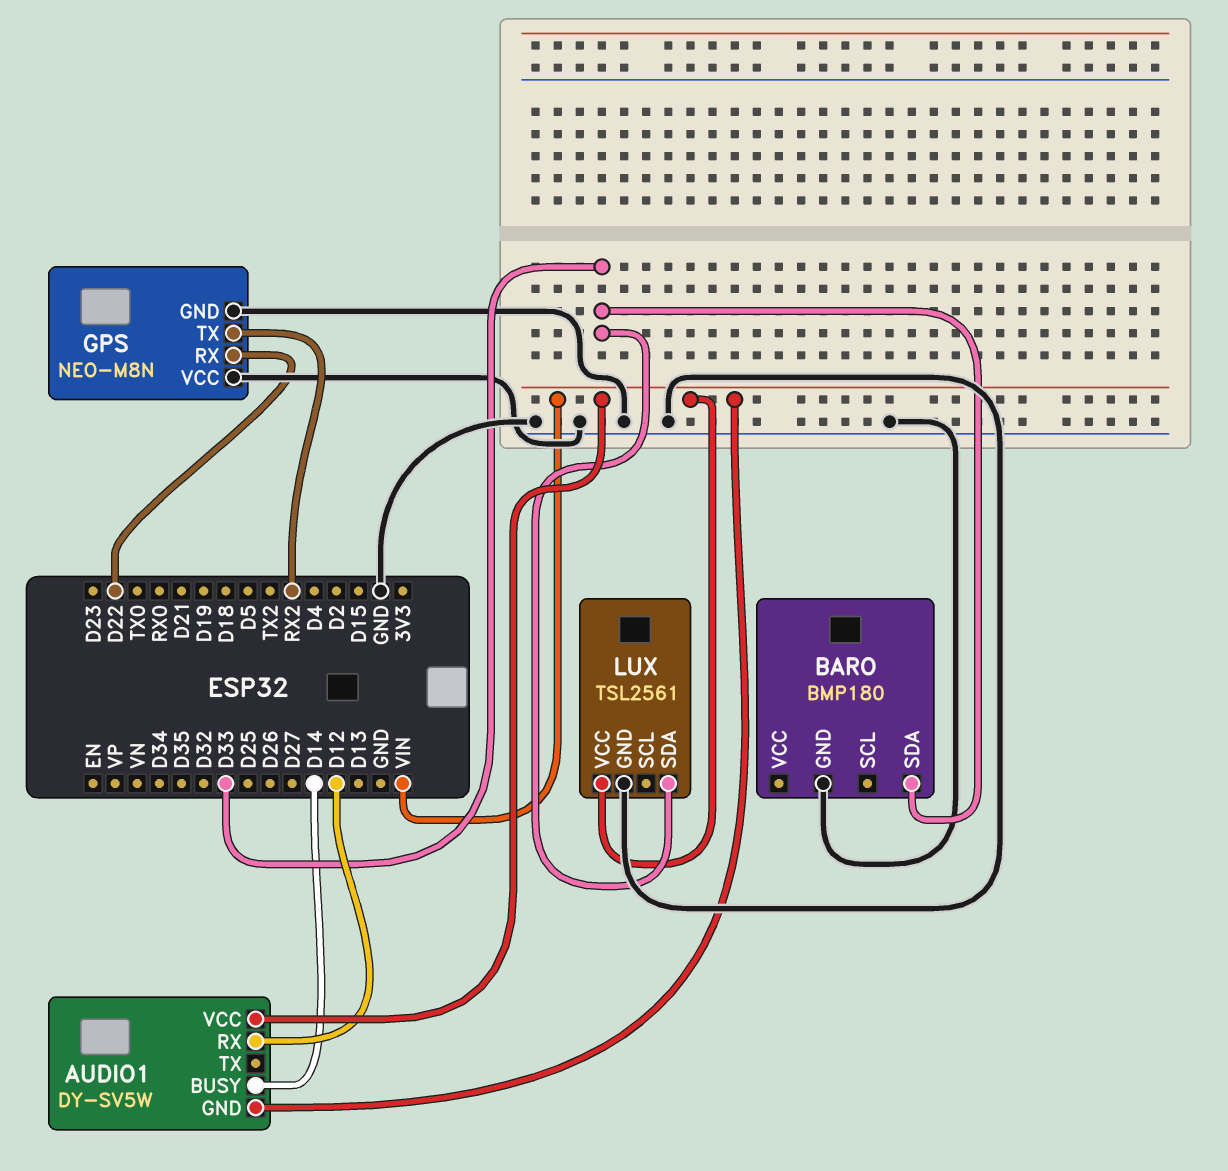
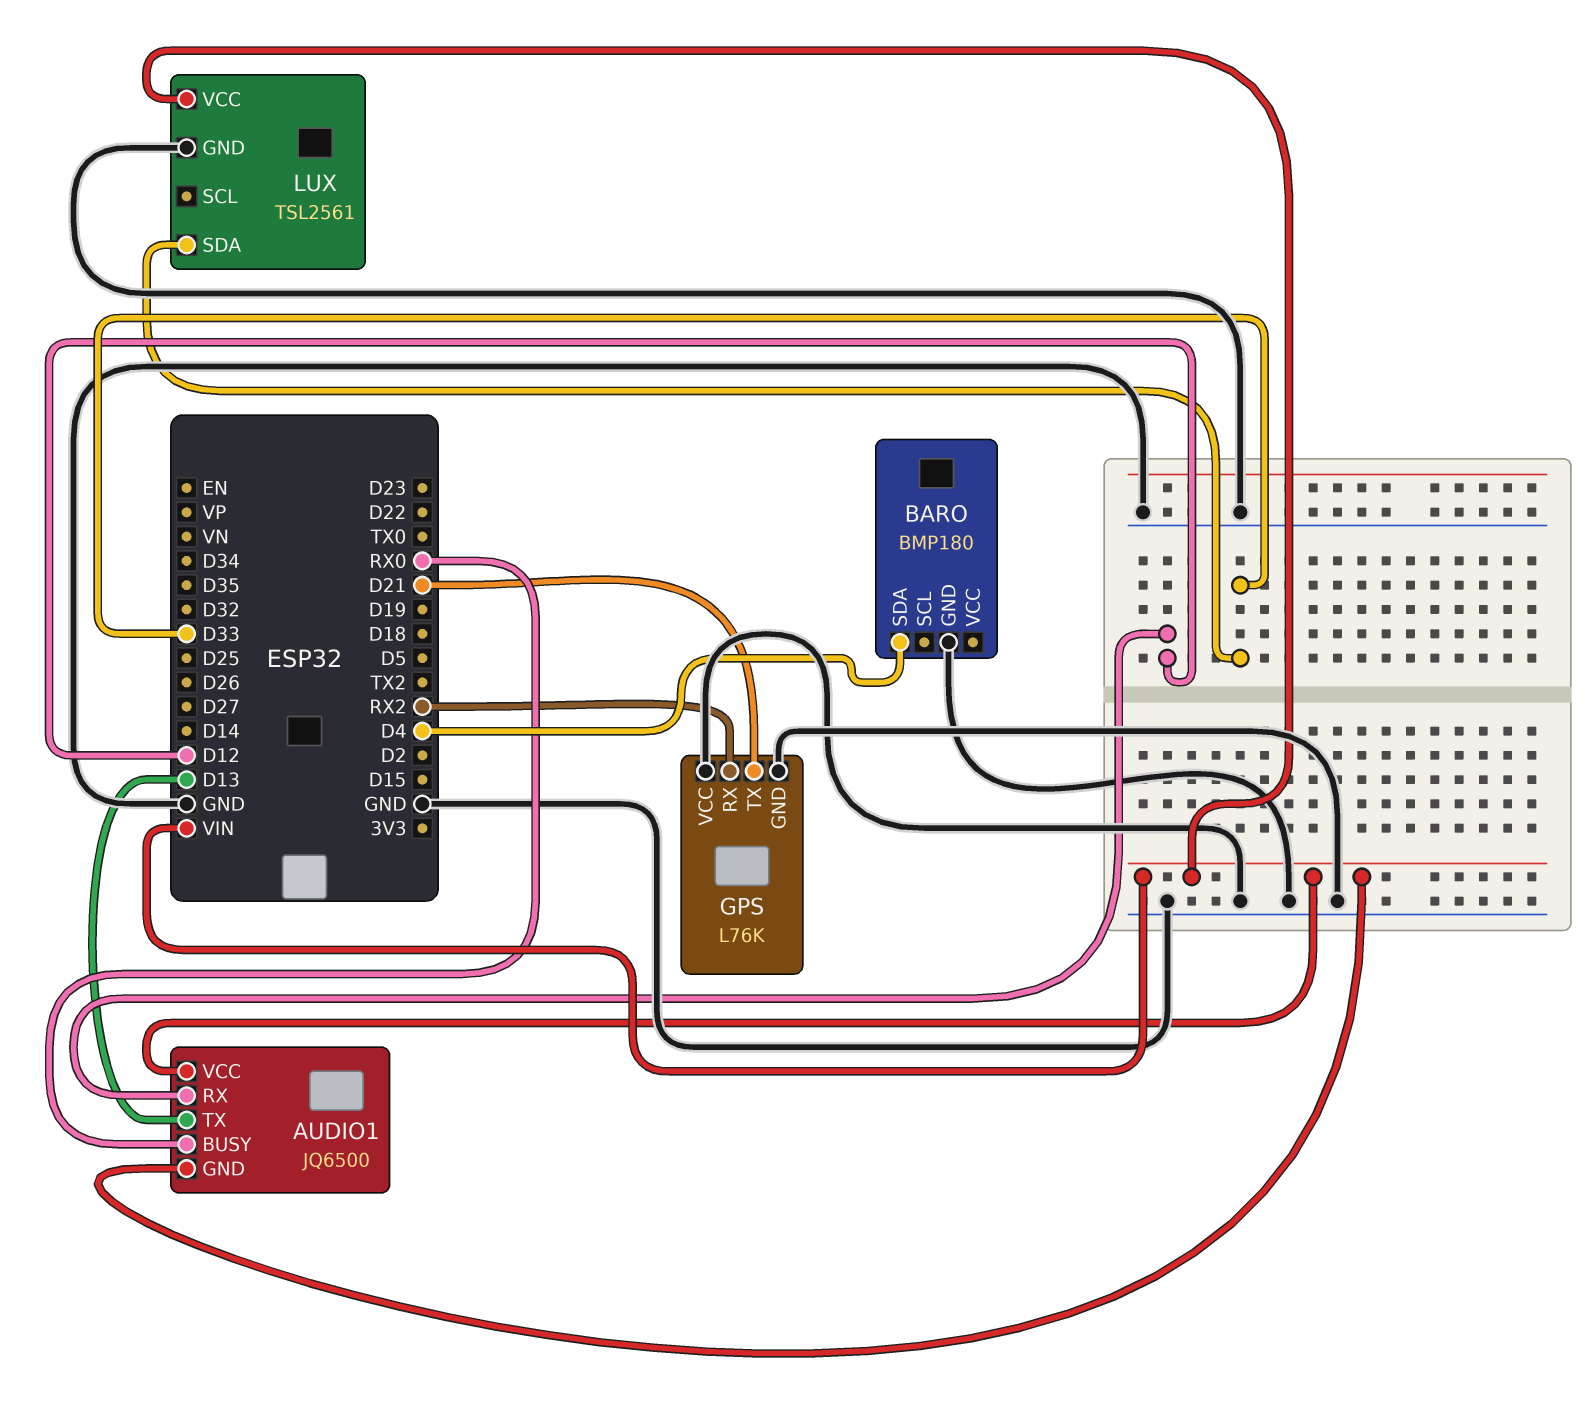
AUDIO1: DY-SV5W -> JQ6500
AUDIO1 pin BUSY: D14 -> RX0
AUDIO1 pin TX: none -> D13
BARO pin SDA: D33 -> D4
GPS: NEO-M8N -> L76K
GPS pin RX: D22 -> RX2
GPS pin TX: RX2 -> D21

